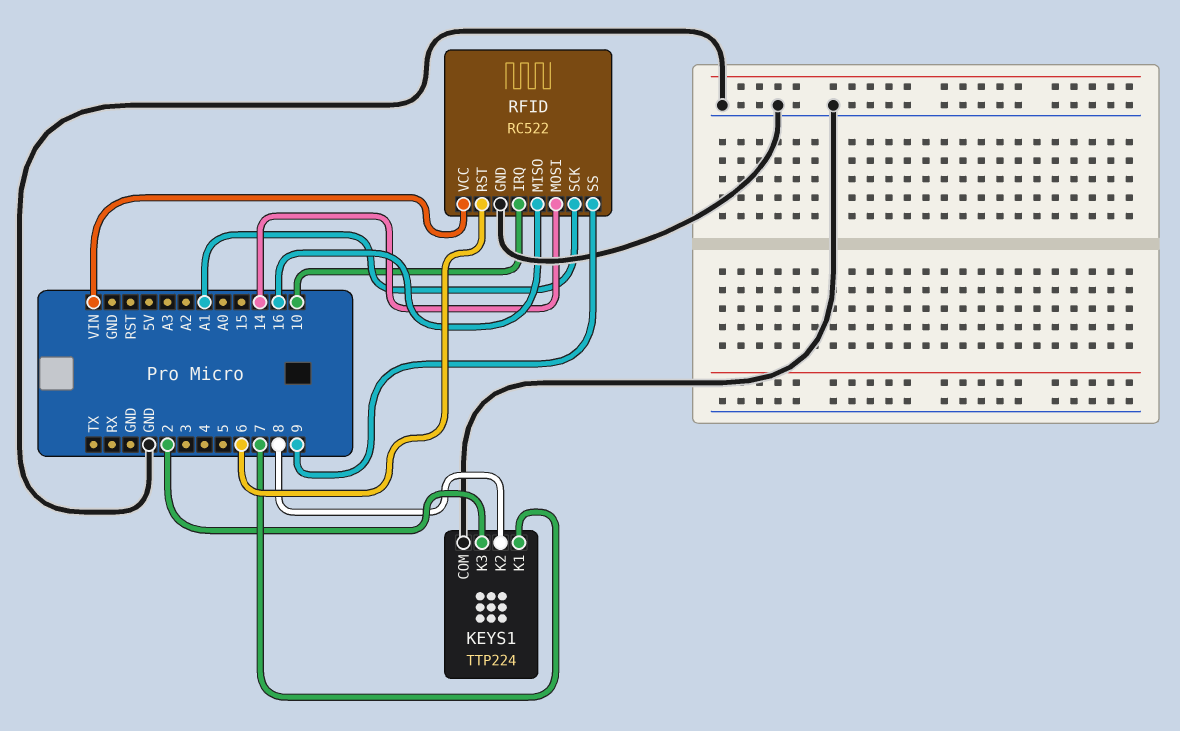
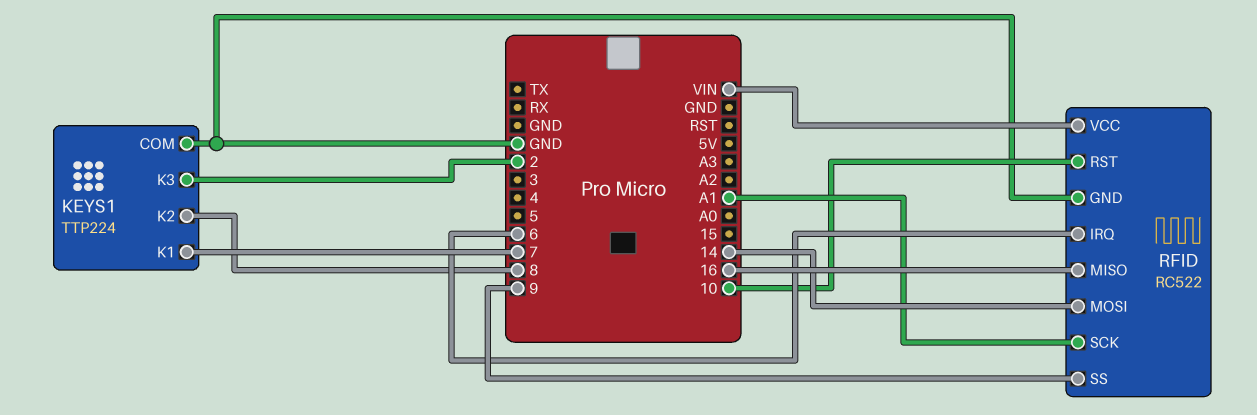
RFID pin IRQ: 10 -> 6
RFID pin RST: 6 -> 10

